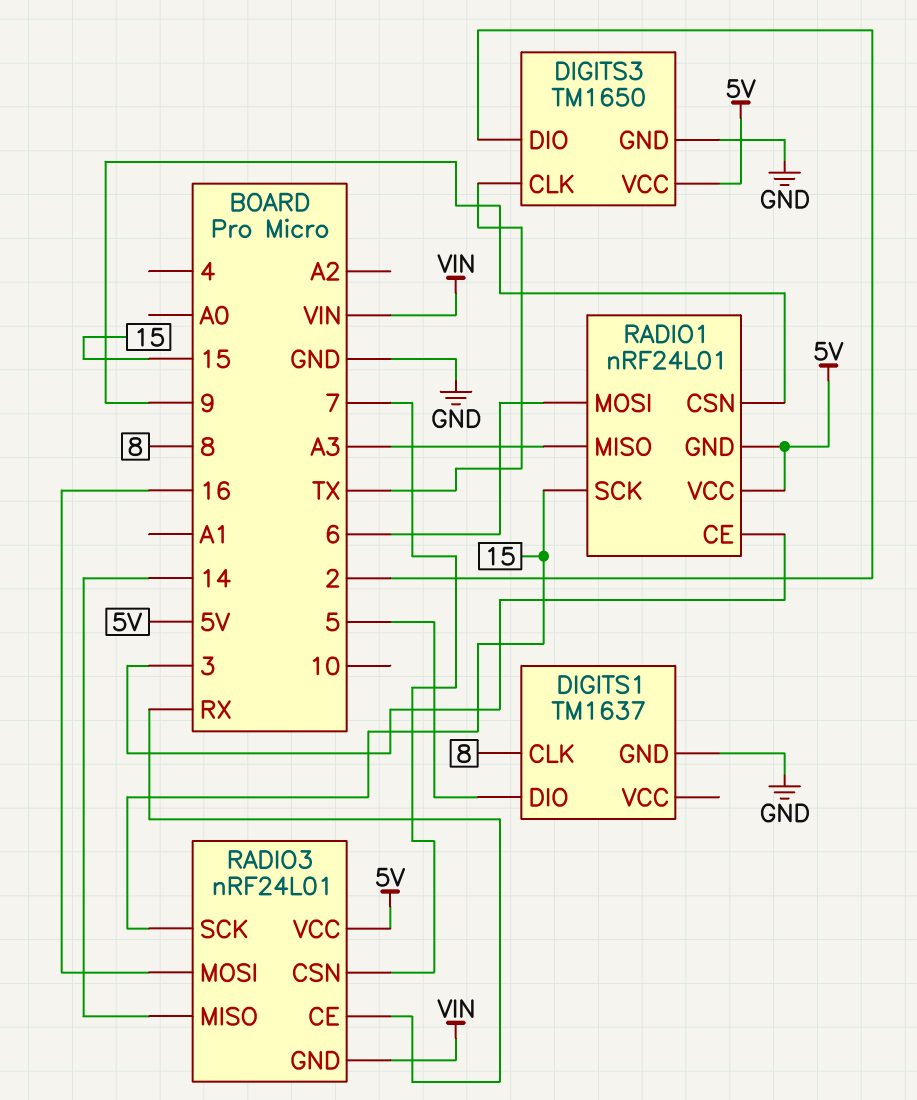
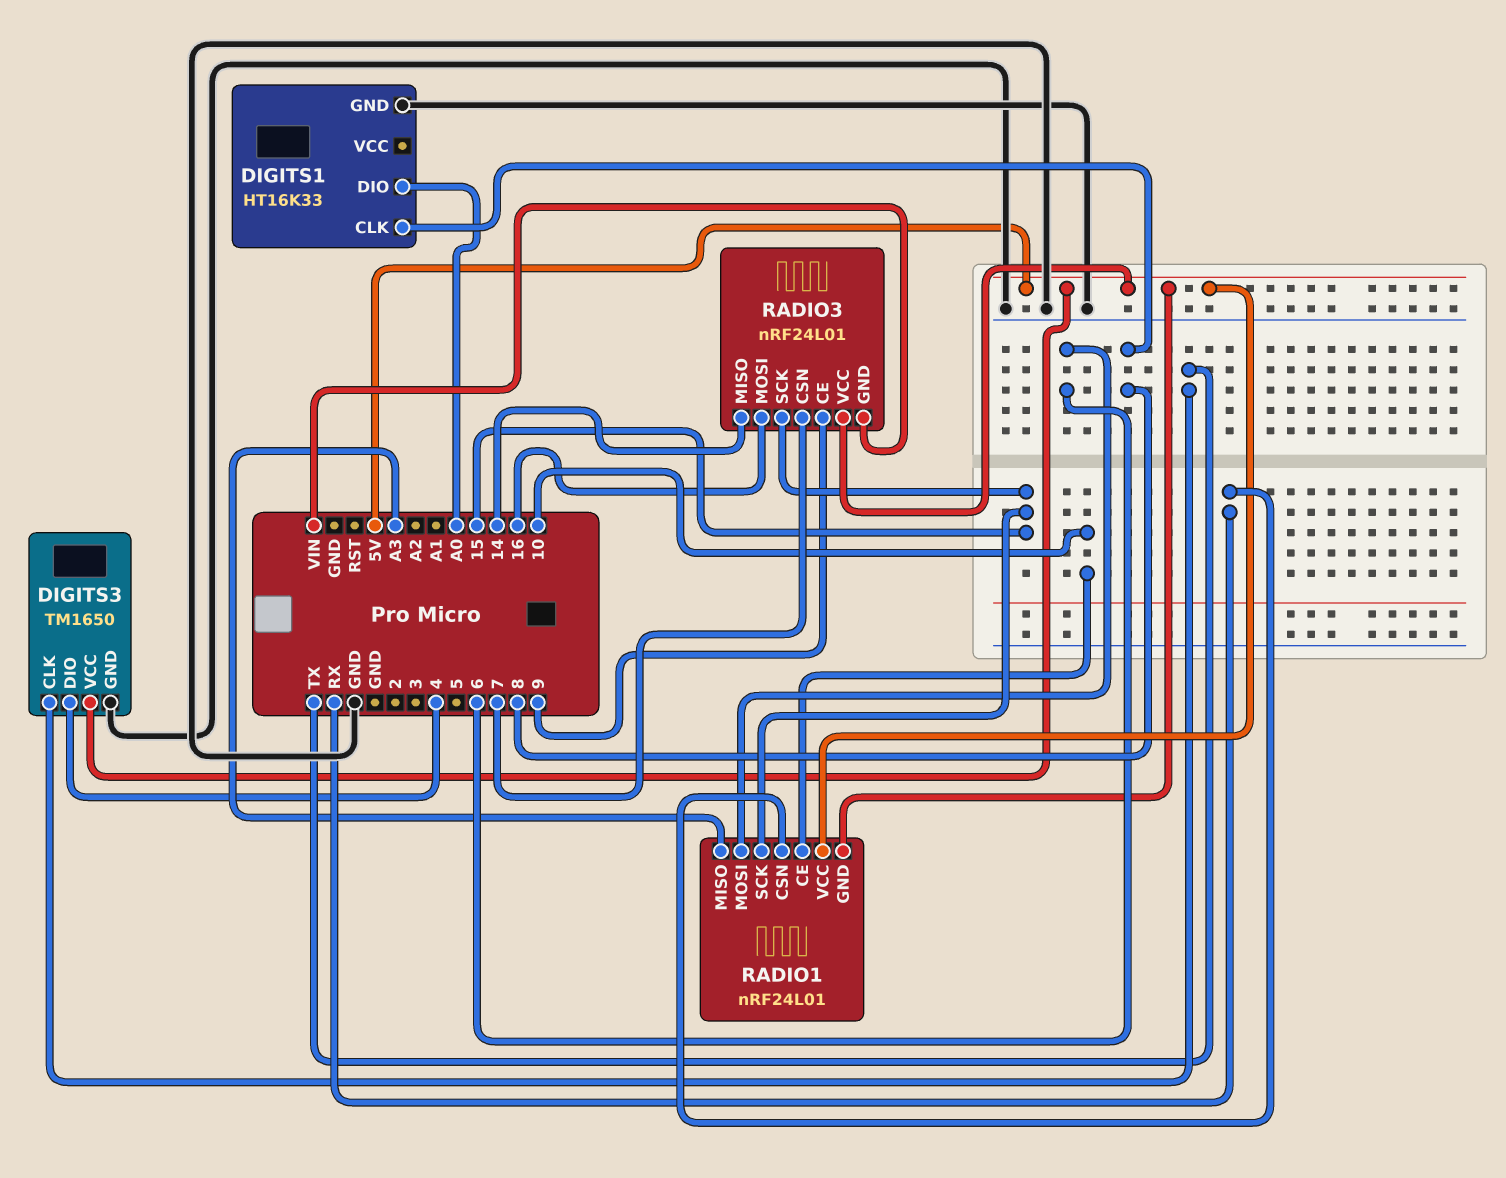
DIGITS1: TM1637 -> HT16K33
DIGITS1 pin DIO: 5 -> A0
DIGITS3 pin DIO: 2 -> 4
RADIO1 pin CE: 3 -> 10
RADIO1 pin CSN: 9 -> RX
RADIO3 pin CE: RX -> 9

